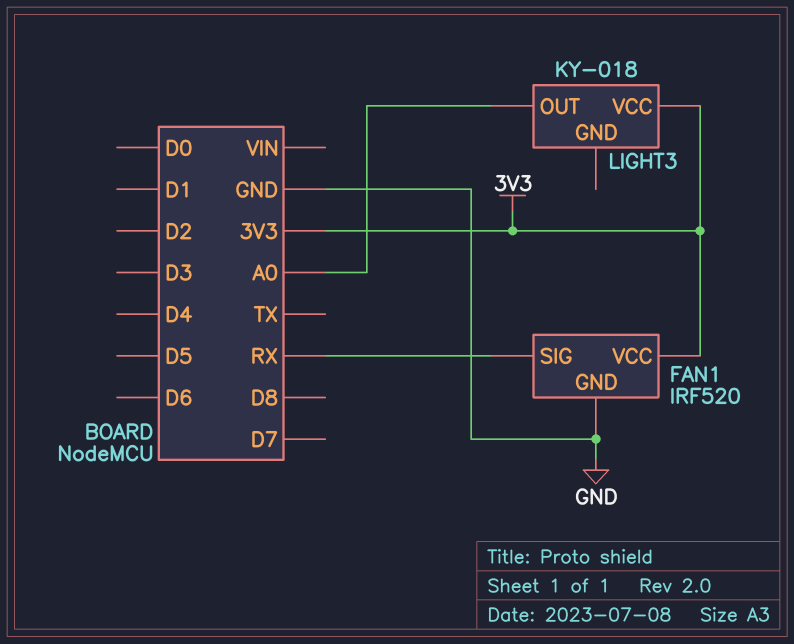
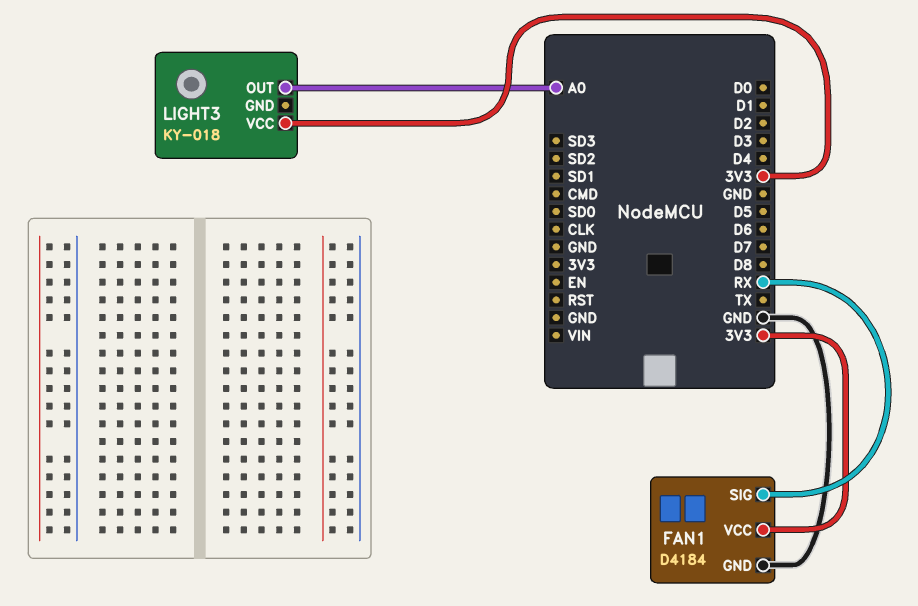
FAN1: IRF520 -> D4184

